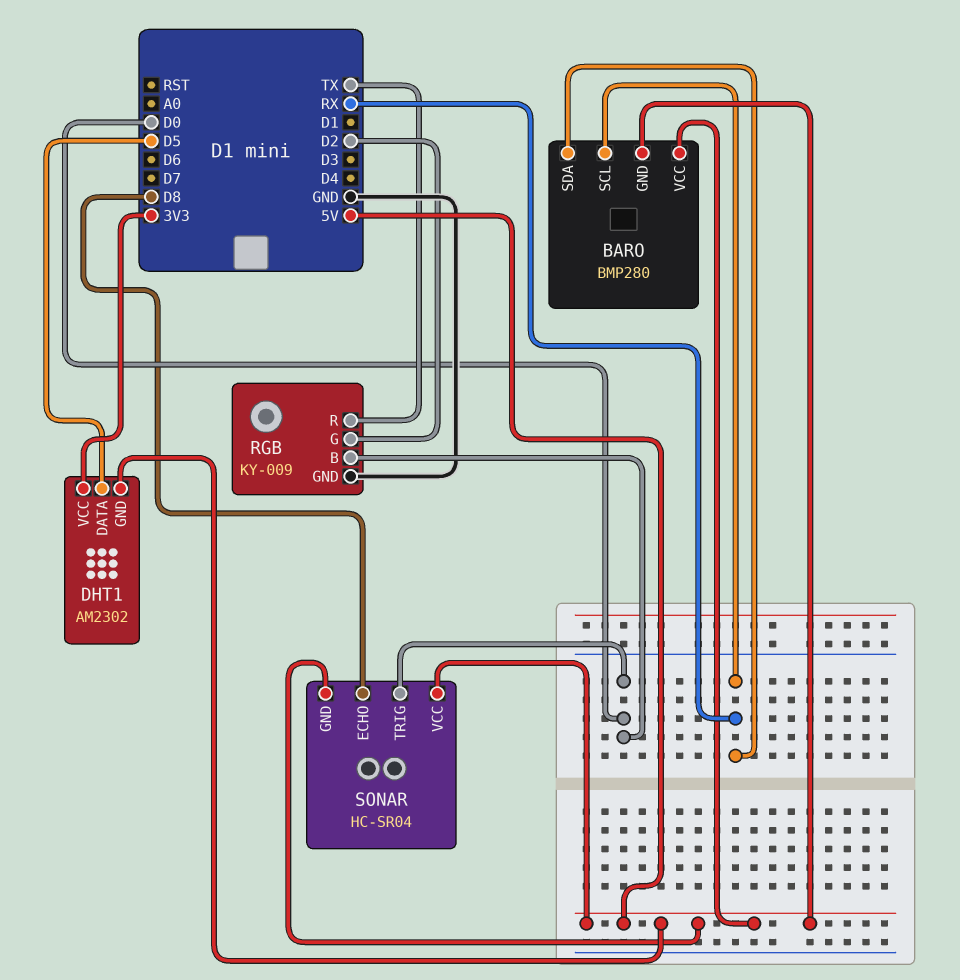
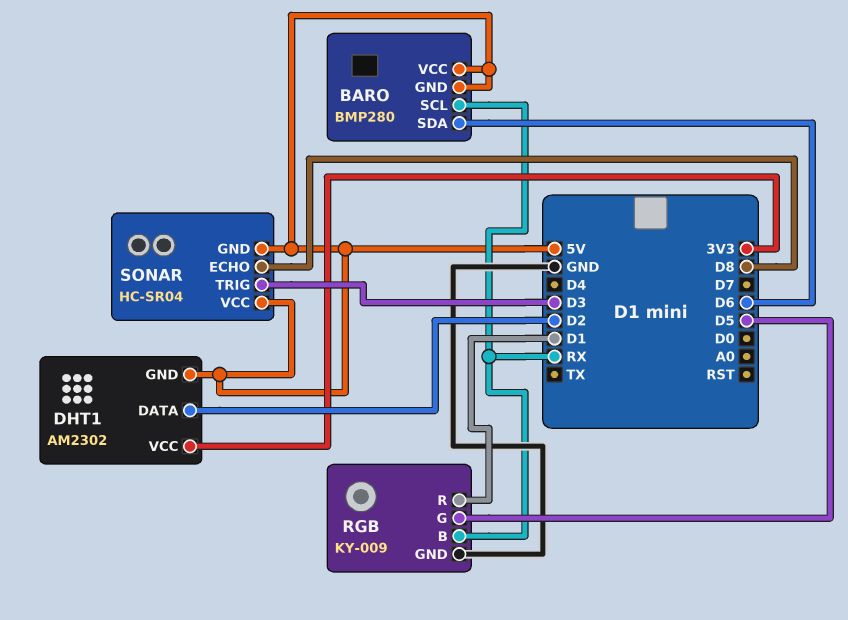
BARO pin SDA: RX -> D6
DHT1 pin DATA: D5 -> D2
RGB pin B: D0 -> RX
RGB pin G: D2 -> D5
RGB pin R: TX -> D1
SONAR pin TRIG: D0 -> D3

